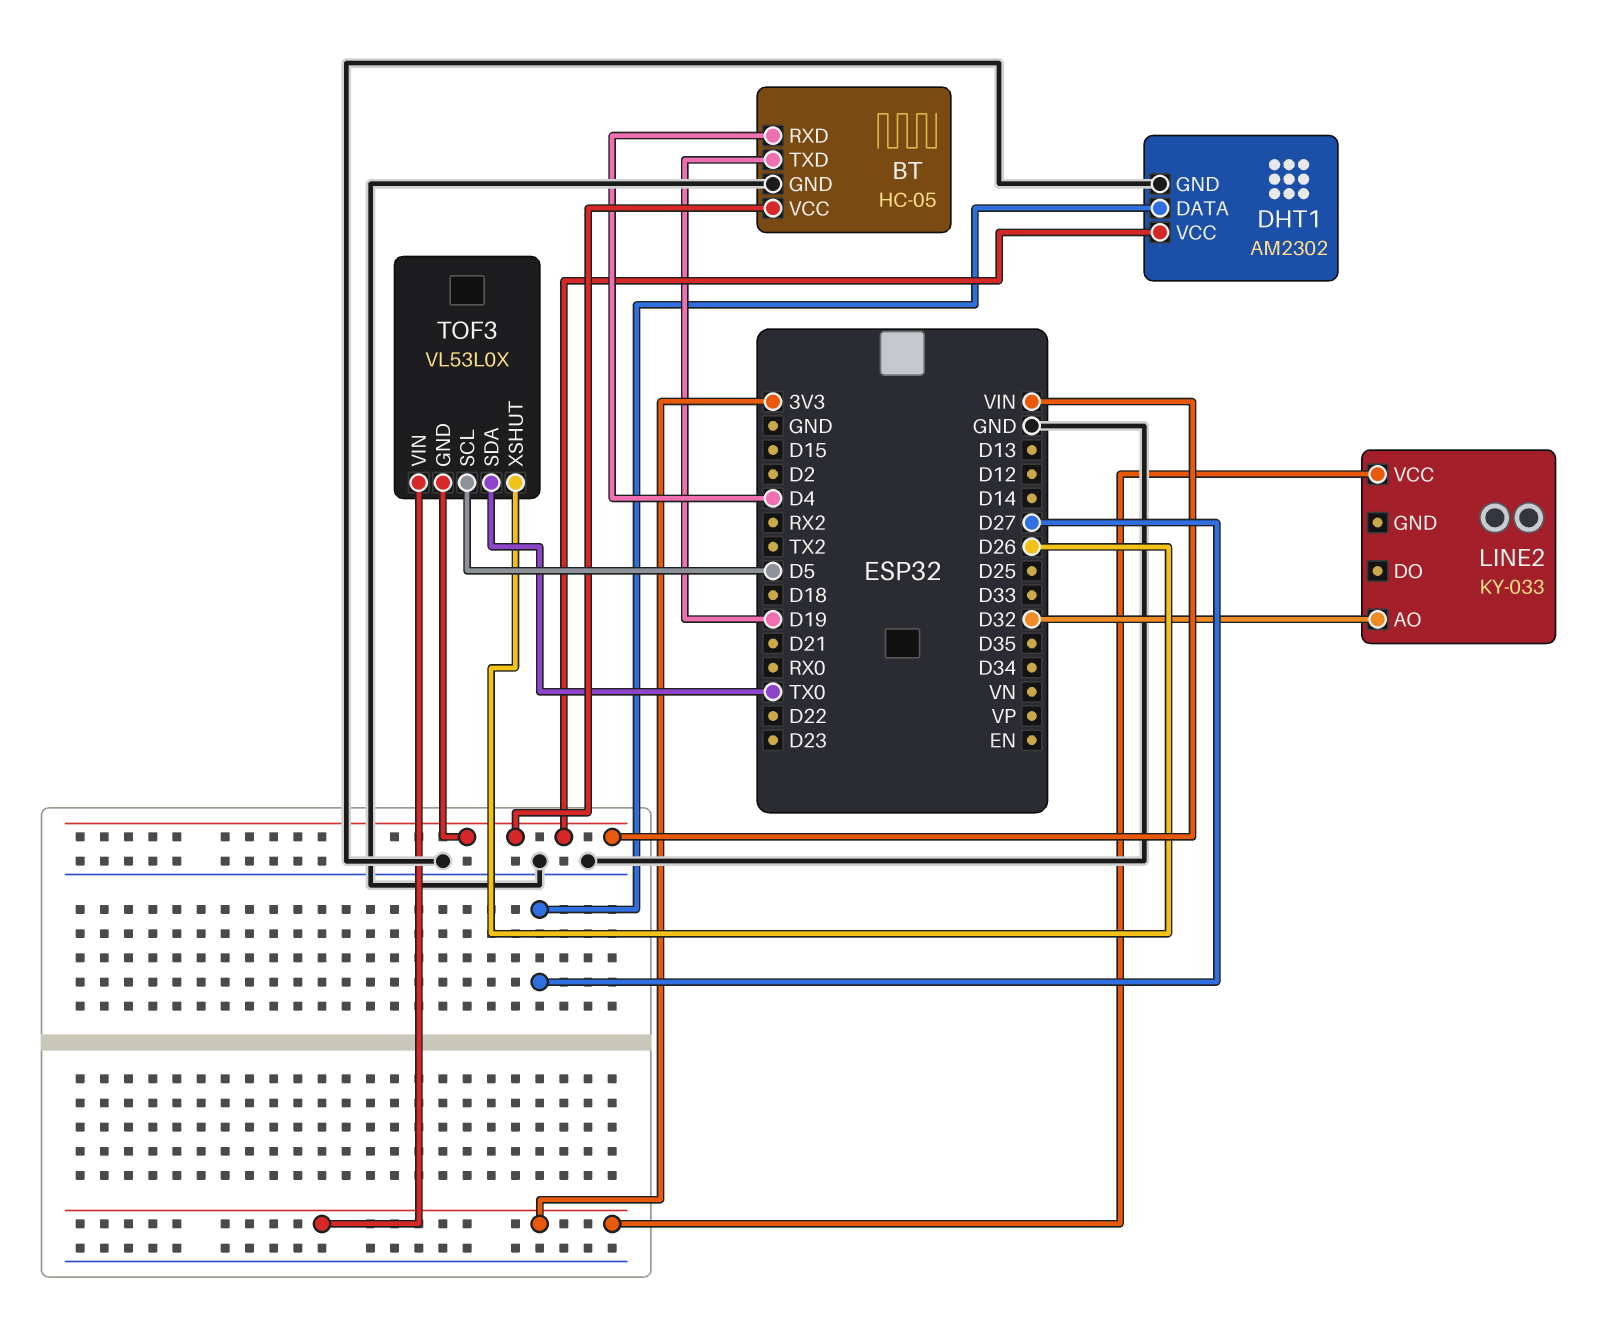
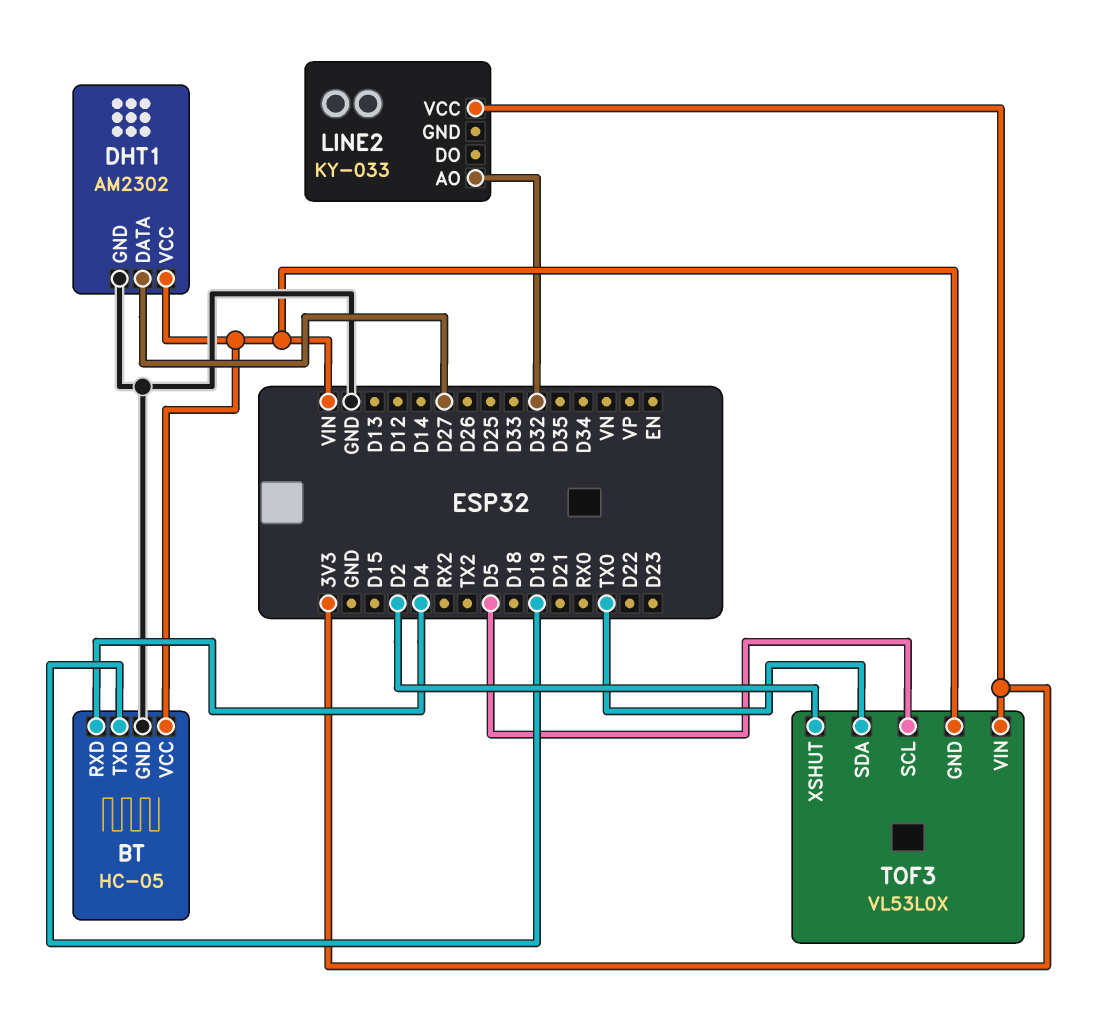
TOF3 pin XSHUT: D26 -> D2

